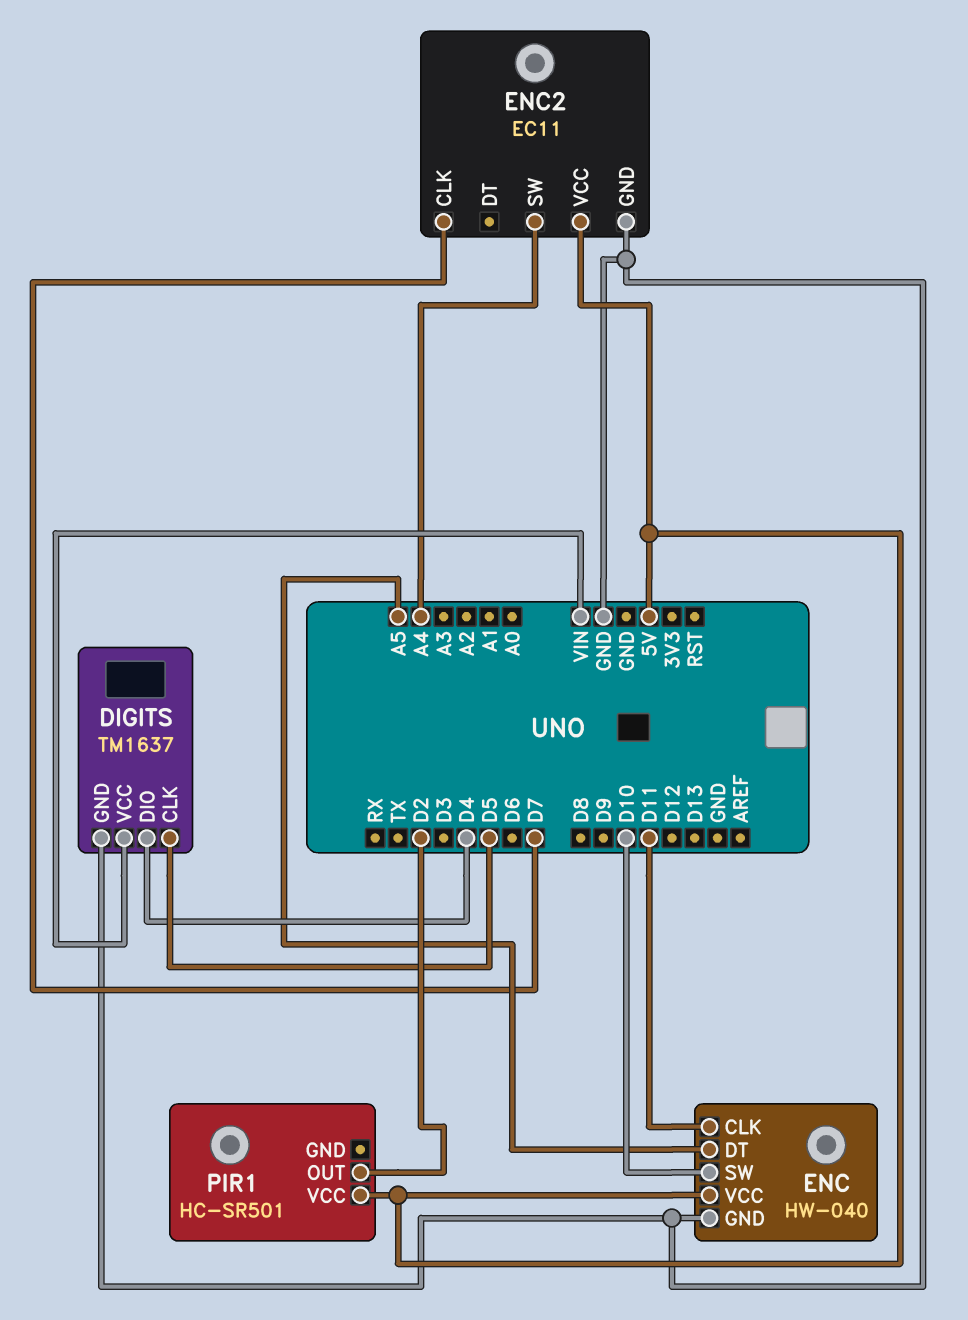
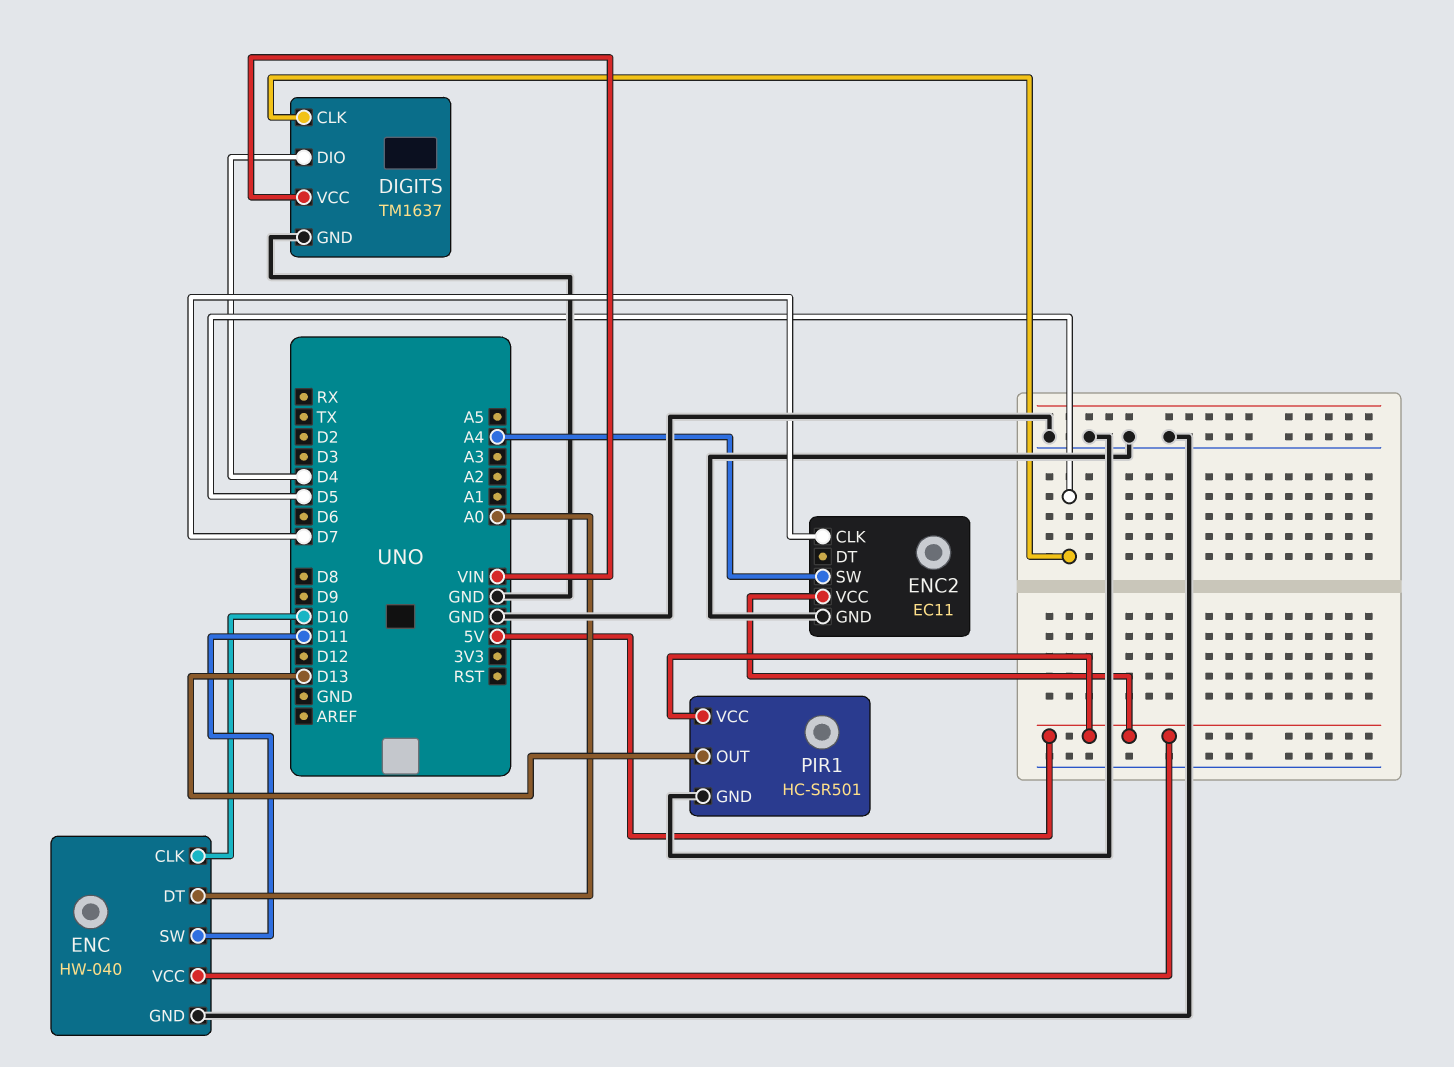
ENC pin CLK: D11 -> D10
ENC pin DT: A5 -> A0
ENC pin SW: D10 -> D11
PIR1 pin GND: none -> GND
PIR1 pin OUT: D2 -> D13

